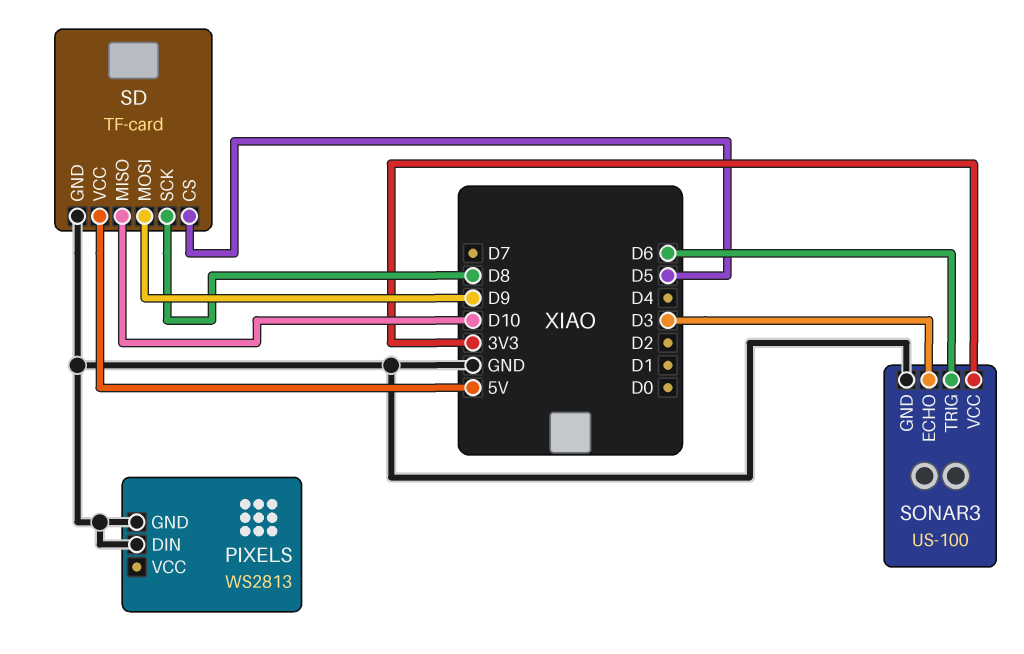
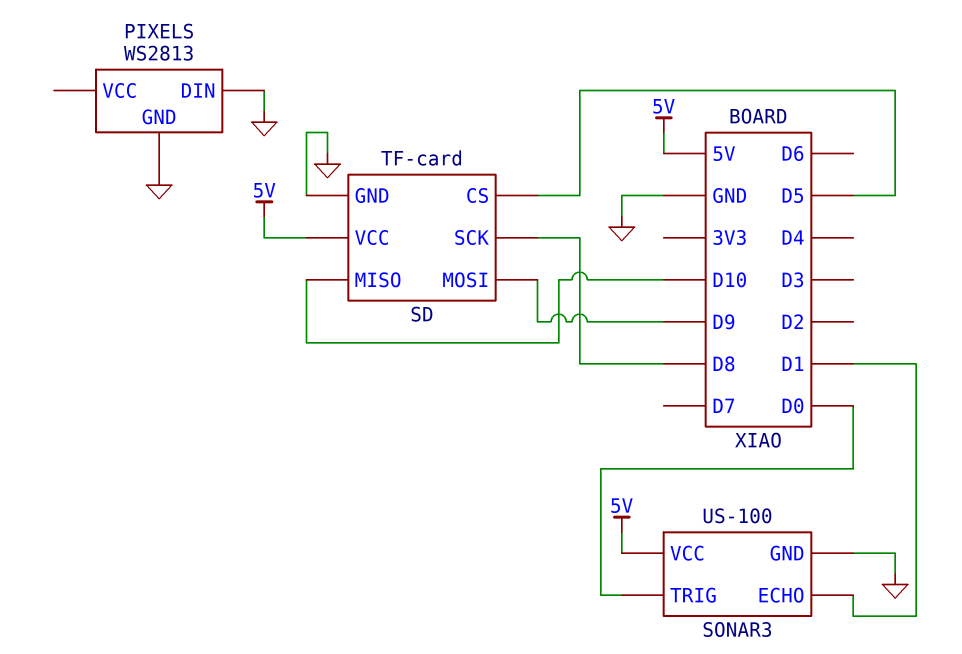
SONAR3 pin ECHO: D3 -> D1
SONAR3 pin TRIG: D6 -> D0
SONAR3 pin VCC: 3V3 -> 5V

